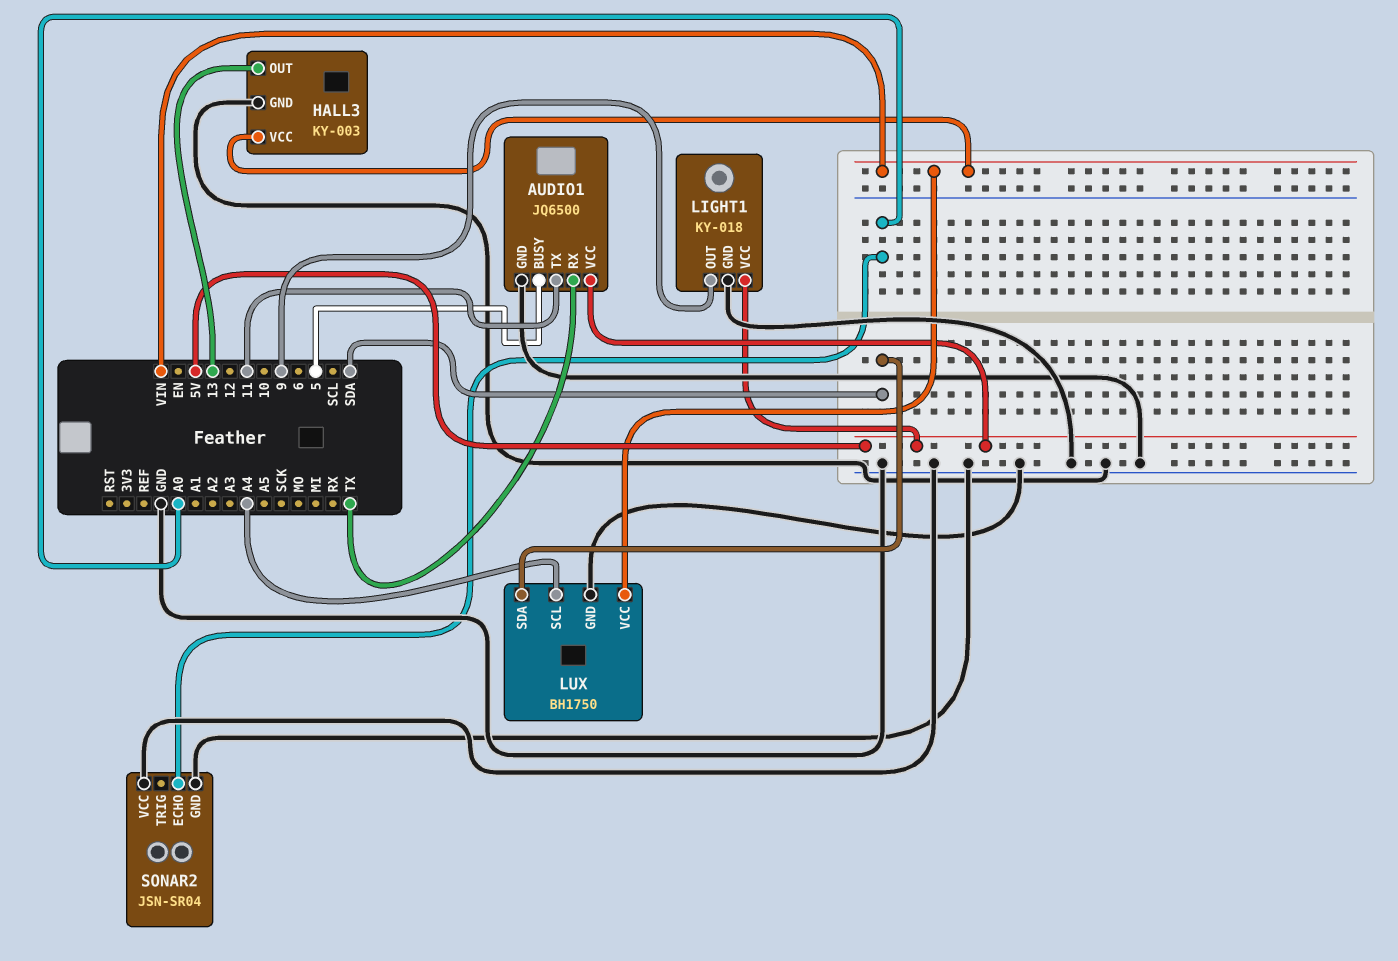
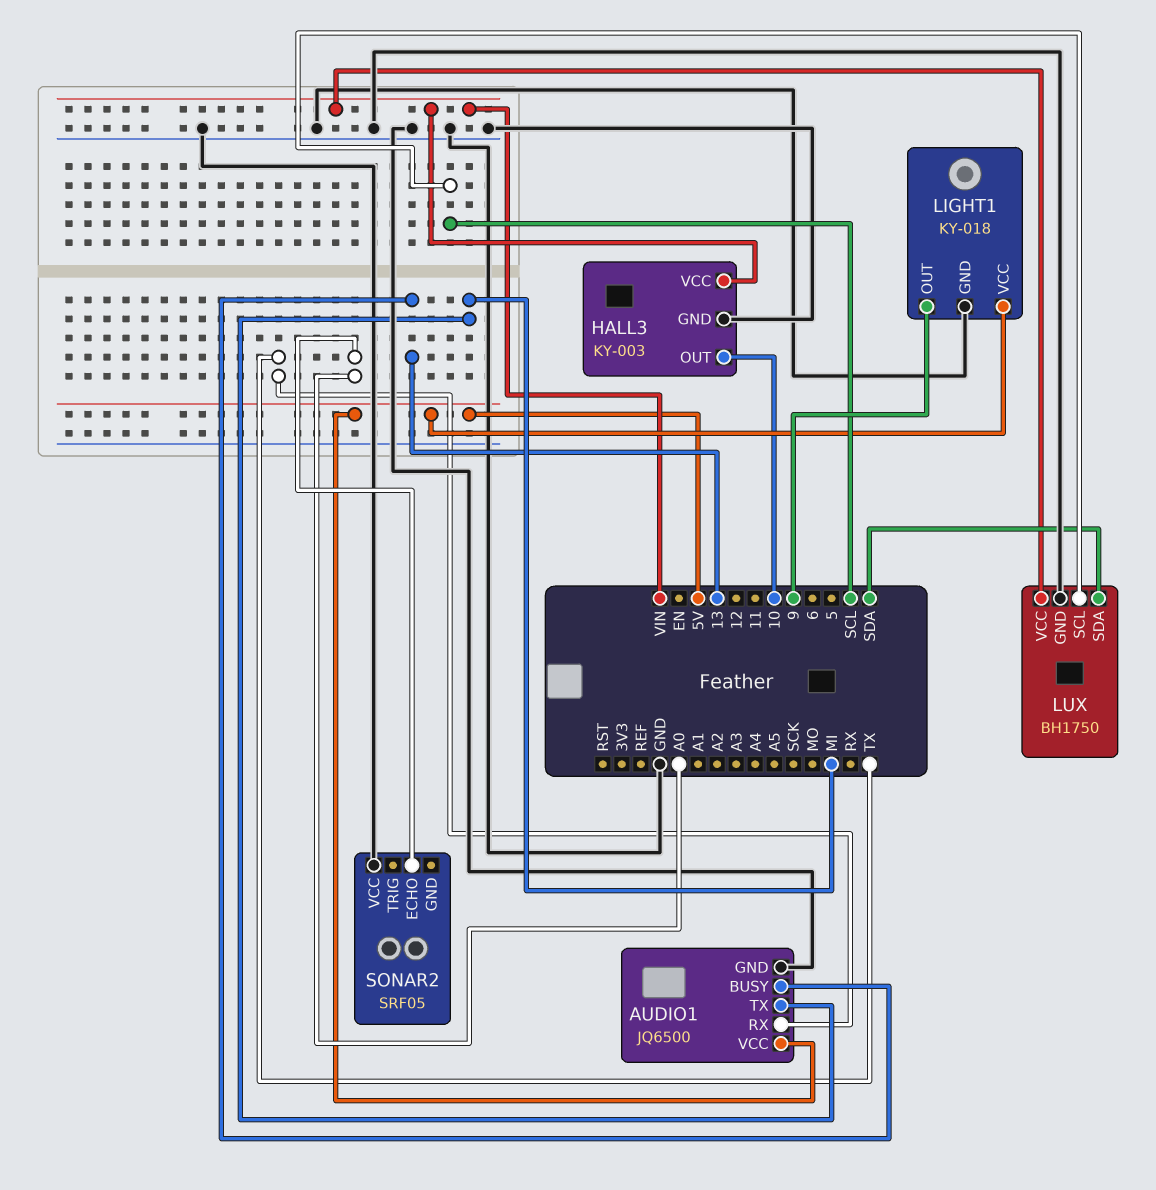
AUDIO1 pin BUSY: 5 -> 13
AUDIO1 pin TX: 11 -> MI
HALL3 pin OUT: 13 -> 10
LUX pin SCL: A4 -> SCL
SONAR2: JSN-SR04 -> SRF05
SONAR2 pin GND: GND -> none

